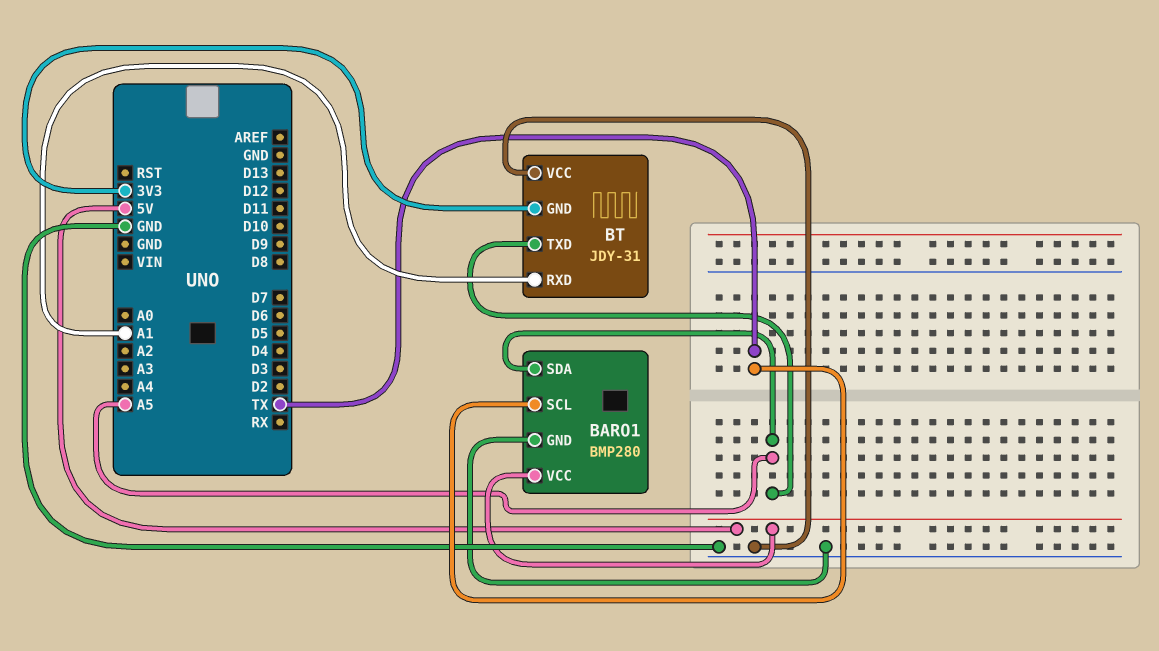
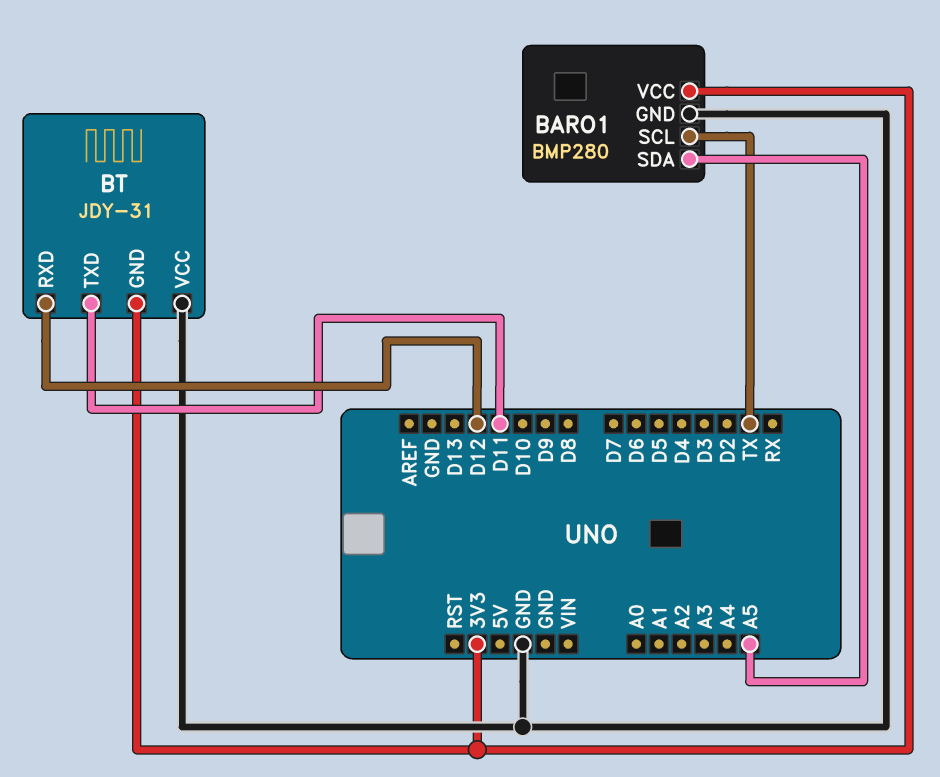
BARO1 pin VCC: 5V -> 3V3
BT pin RXD: A1 -> D12
BT pin TXD: A5 -> D11

